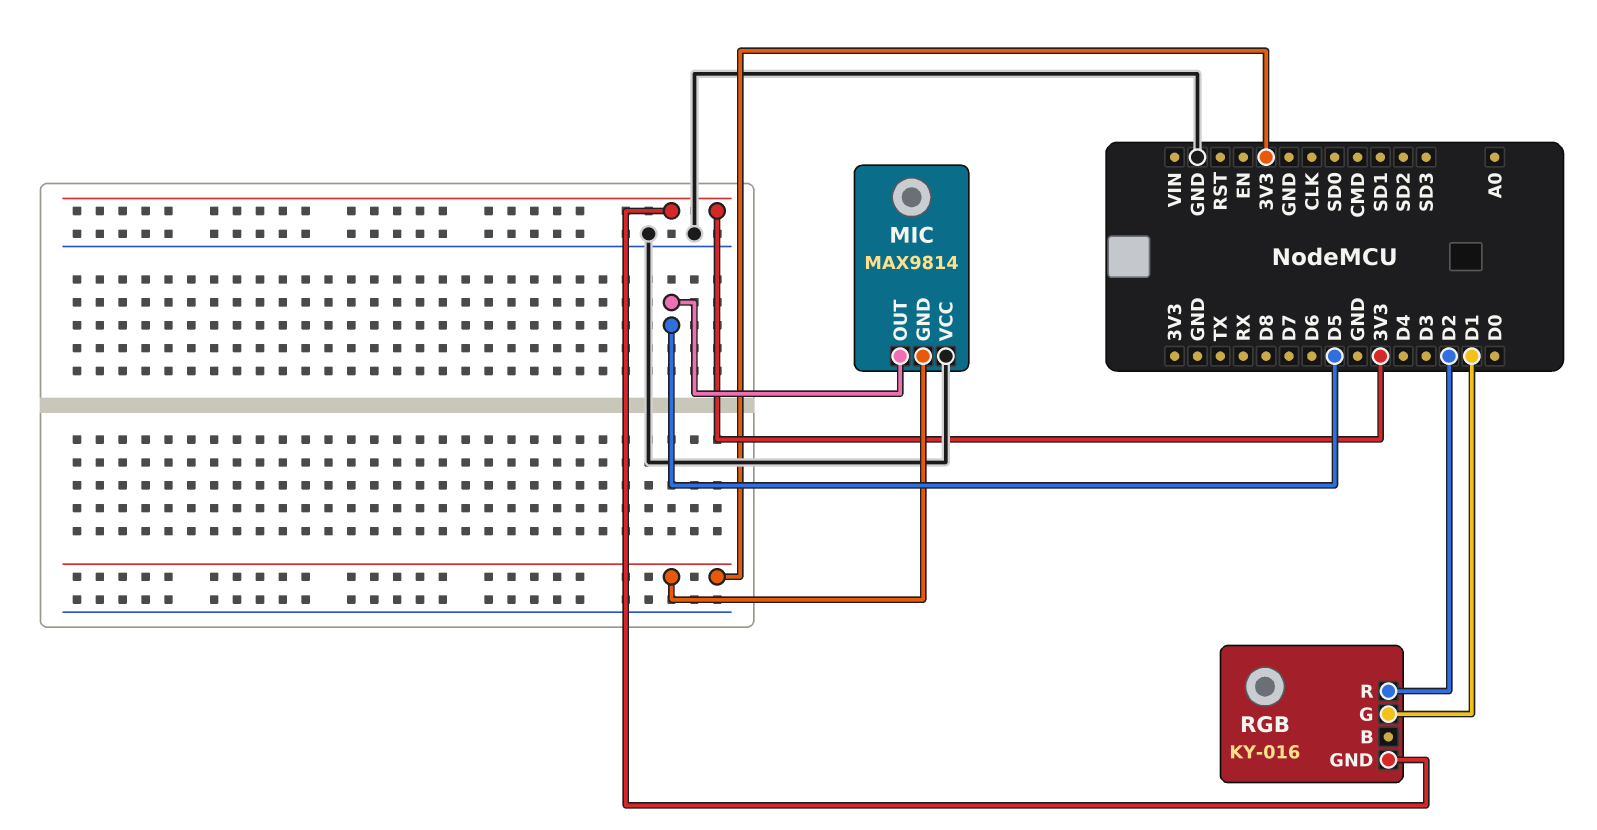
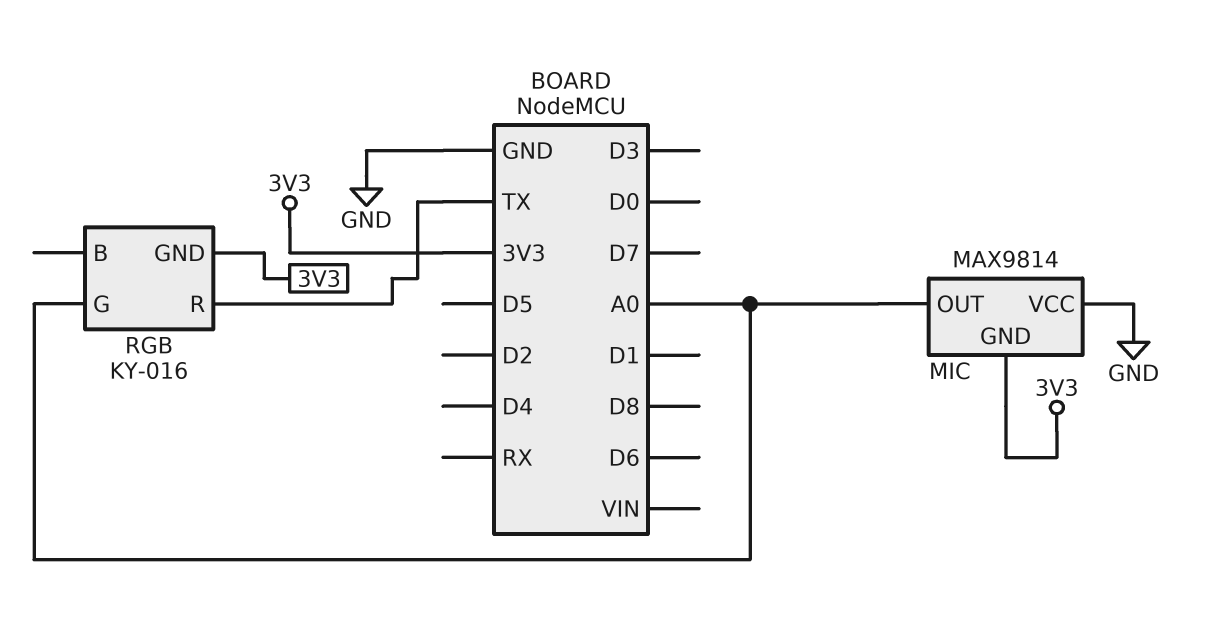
MIC pin OUT: D5 -> A0
RGB pin G: D1 -> A0
RGB pin R: D2 -> TX

